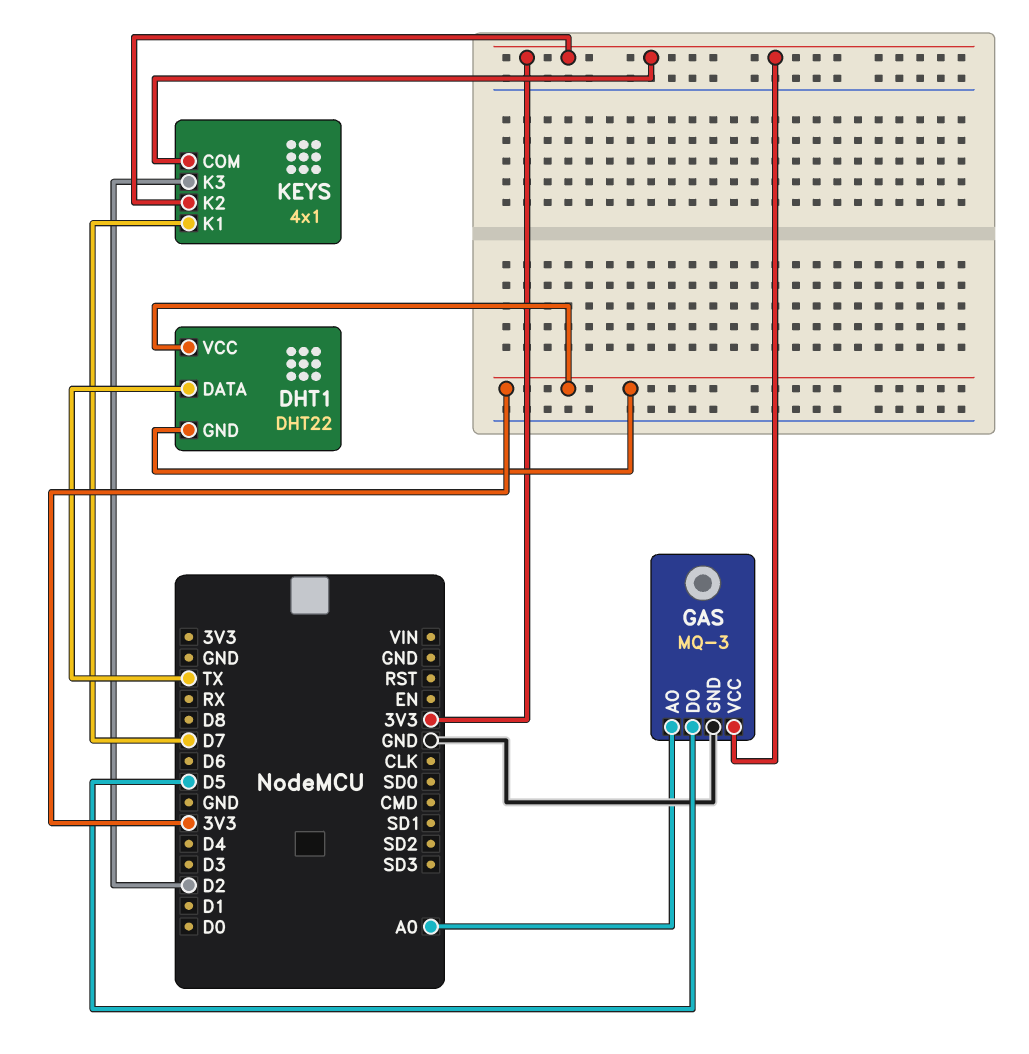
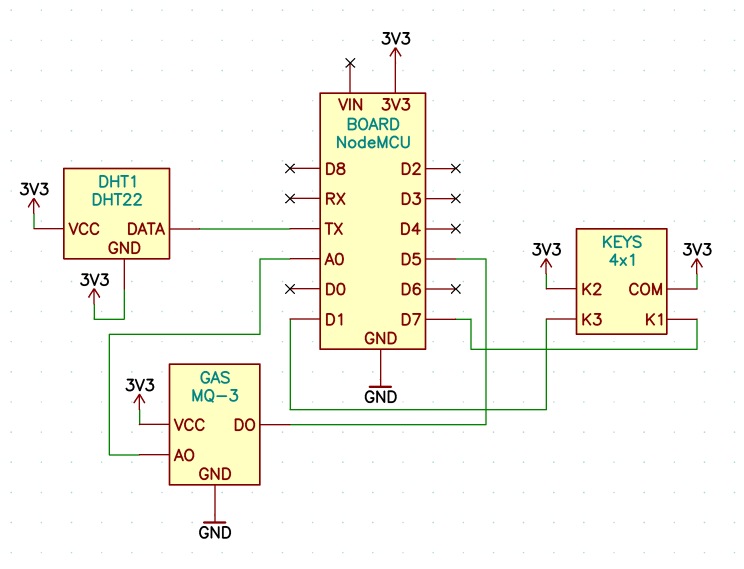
KEYS pin K3: D2 -> D1

